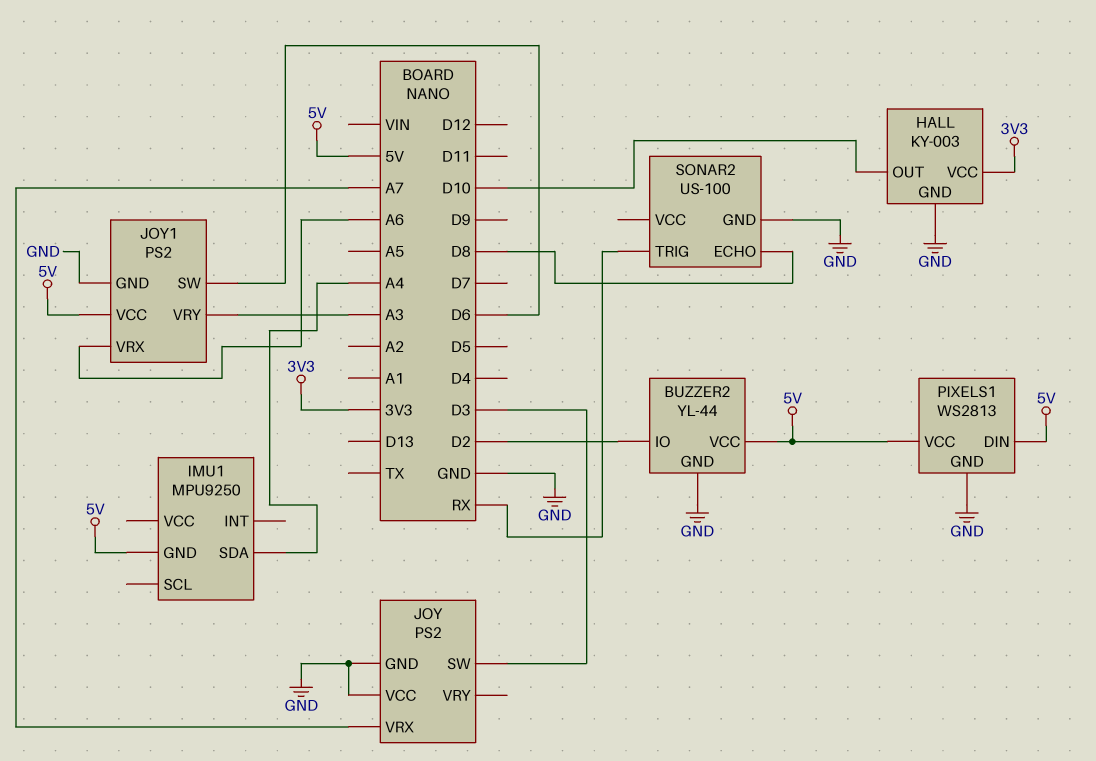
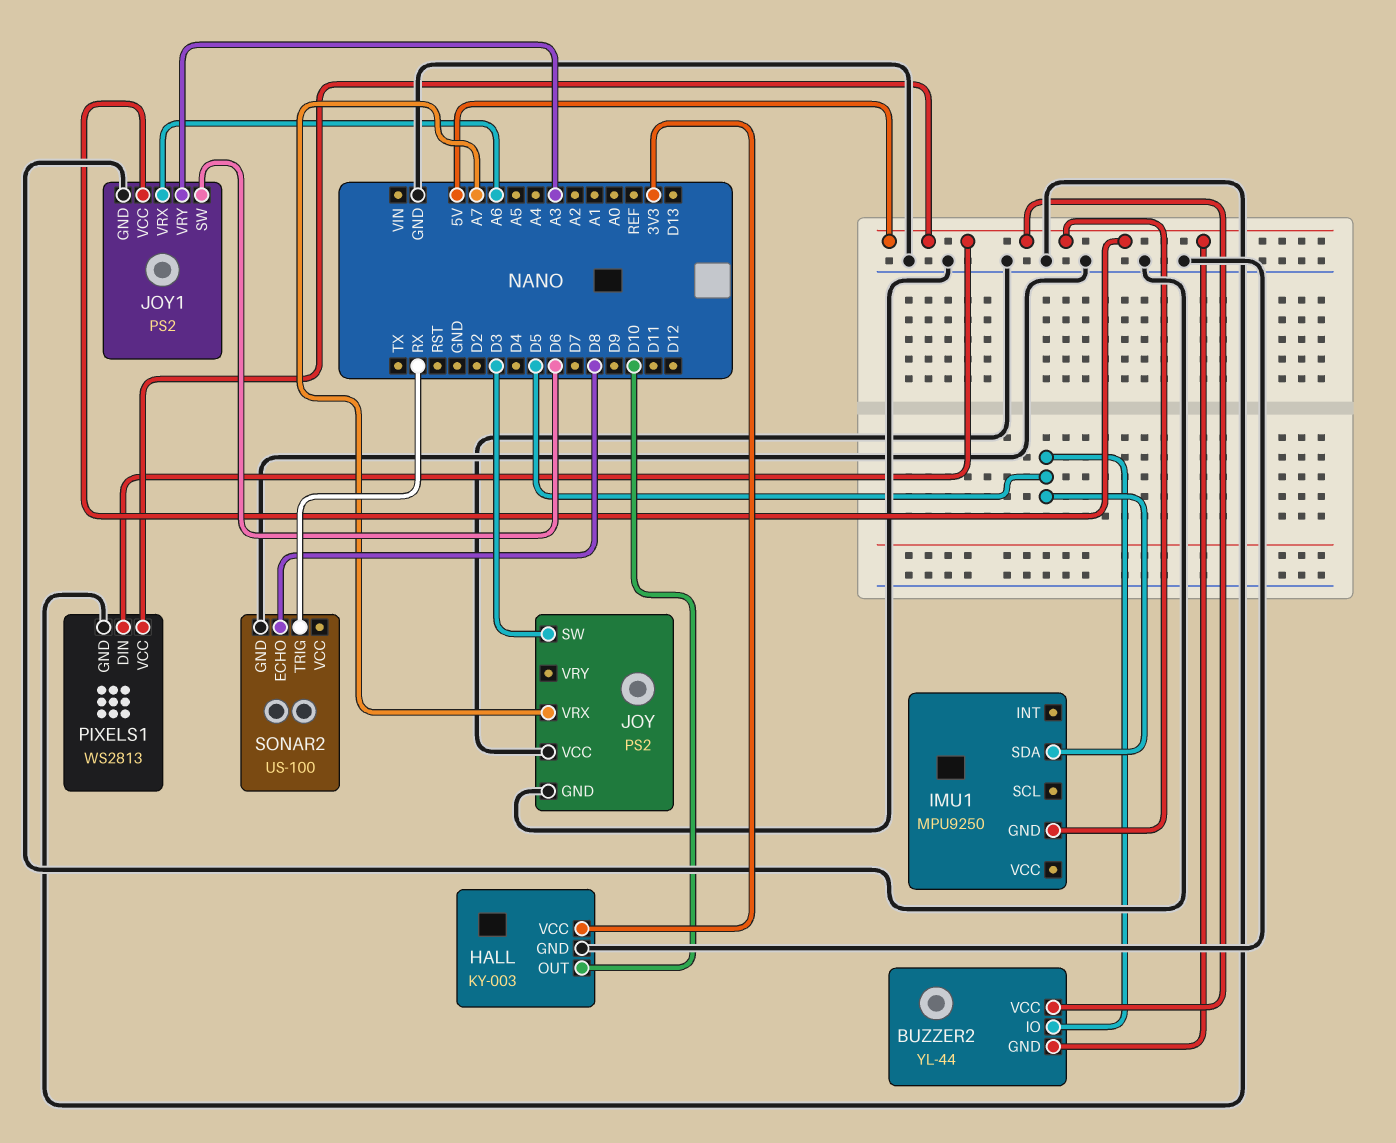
BUZZER2 pin GND: GND -> 5V
BUZZER2 pin IO: D2 -> D5
IMU1 pin SDA: A4 -> D5

